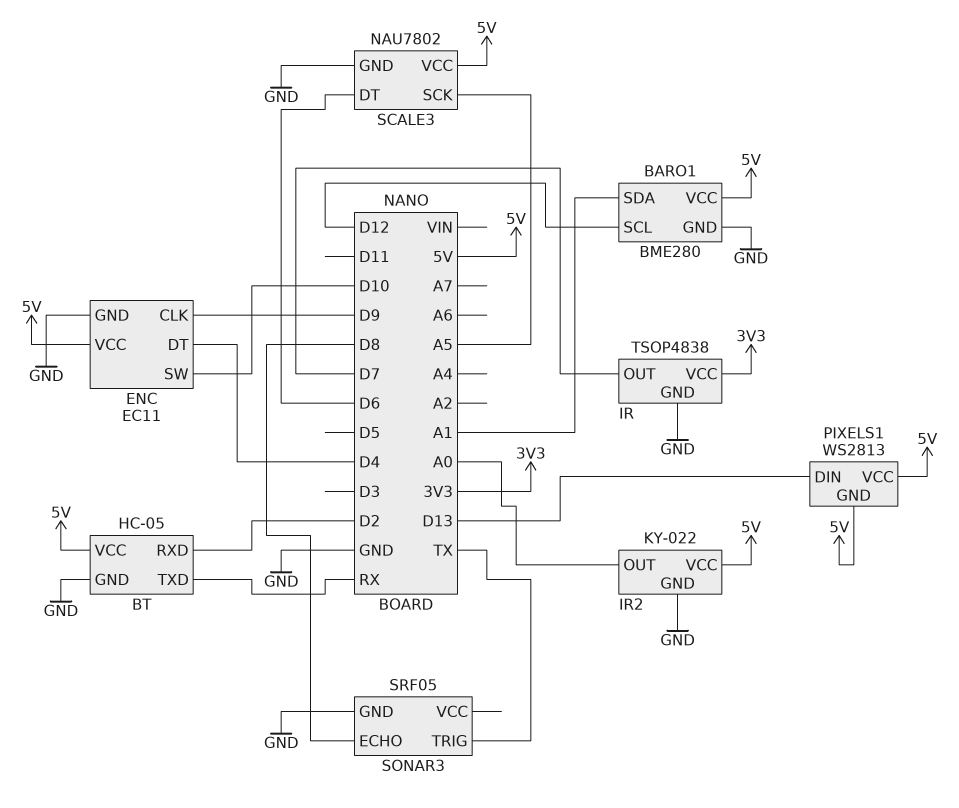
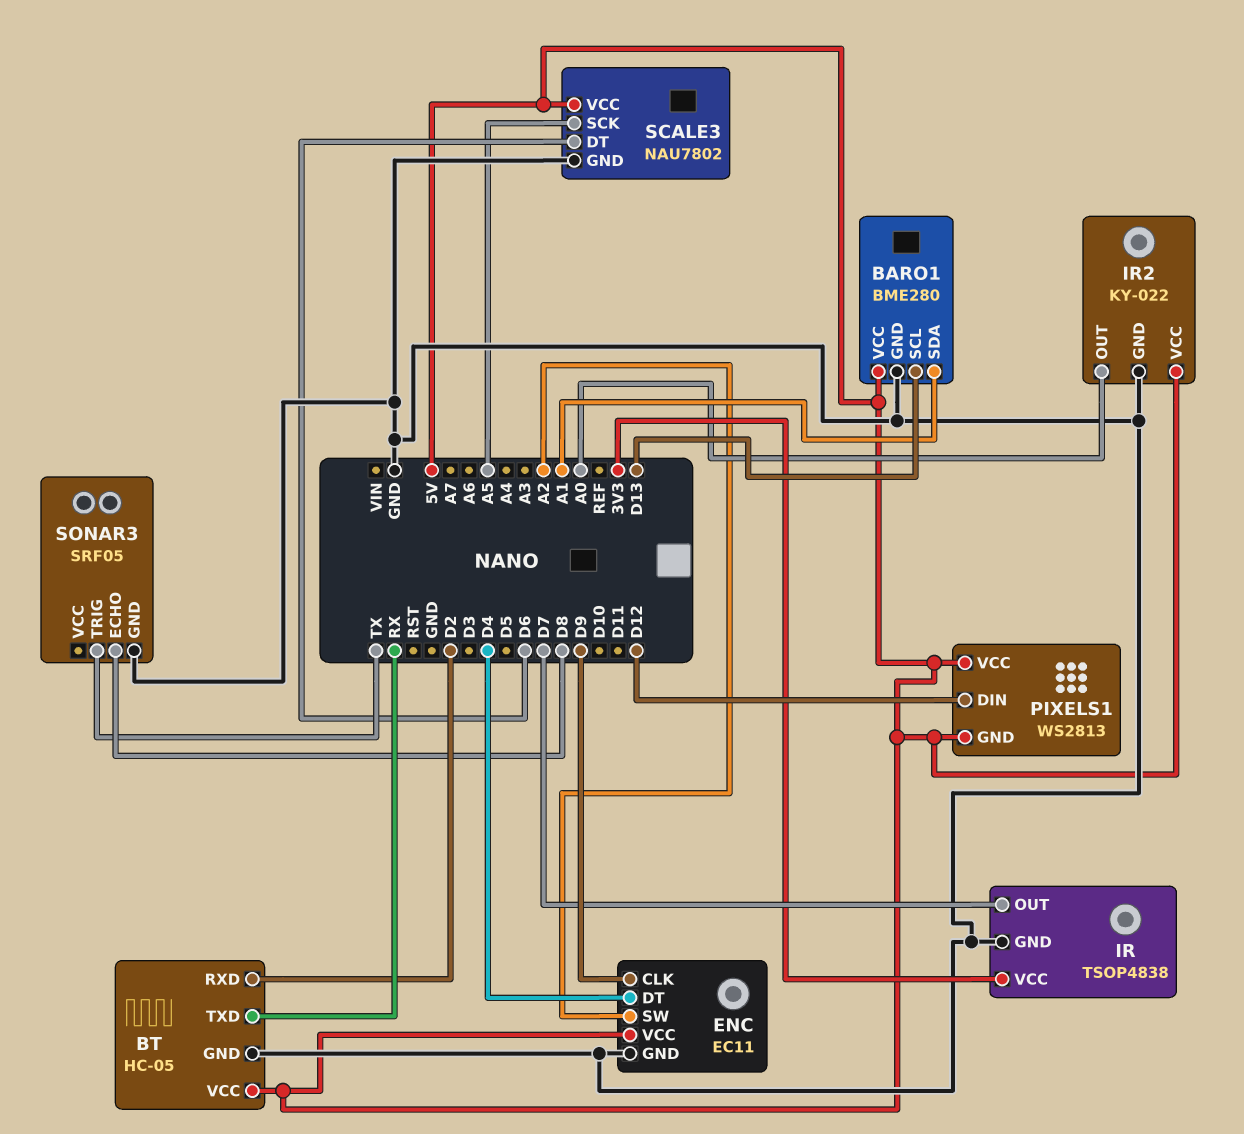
BARO1 pin SCL: D12 -> D13
ENC pin SW: D10 -> A2
PIXELS1 pin DIN: D13 -> D12

